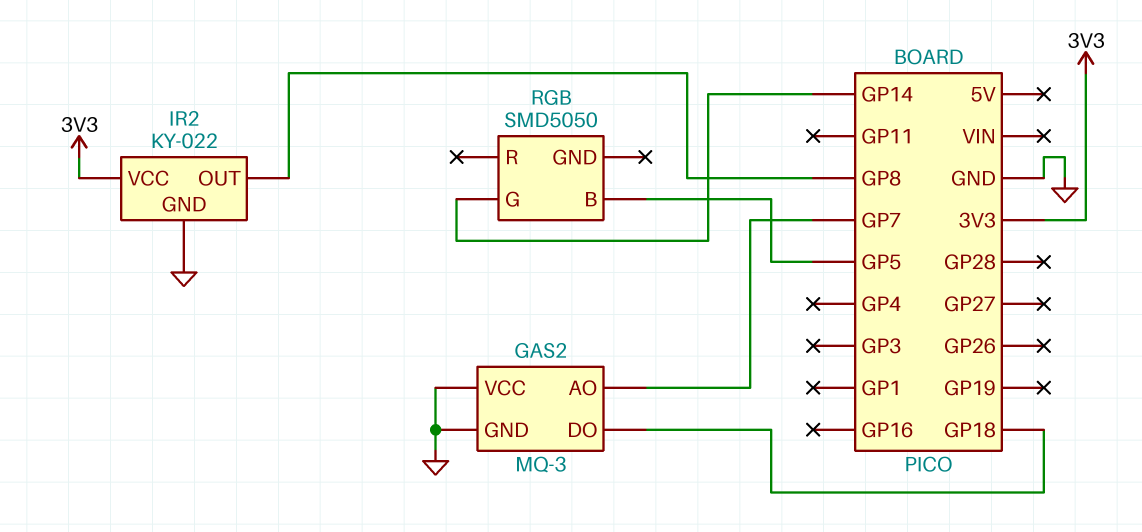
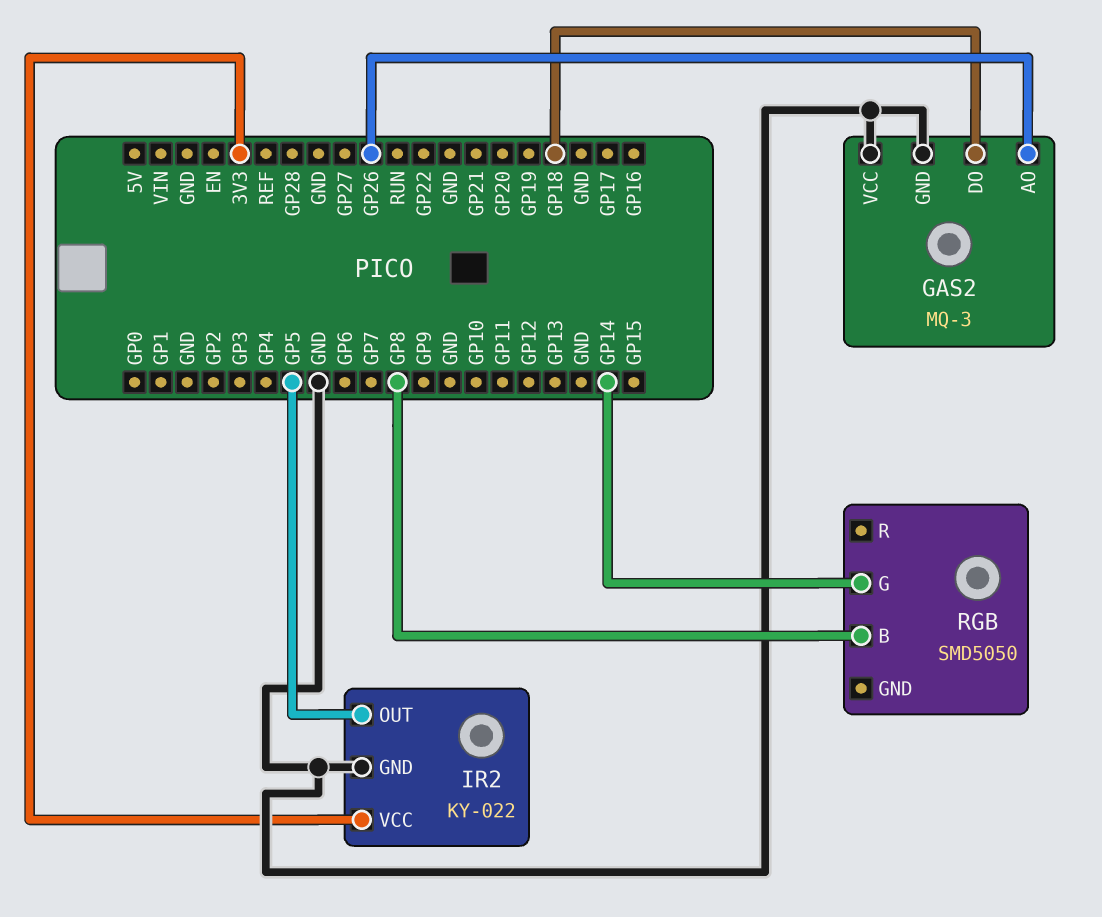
GAS2 pin AO: GP7 -> GP26
IR2 pin OUT: GP8 -> GP5
RGB pin B: GP5 -> GP8

